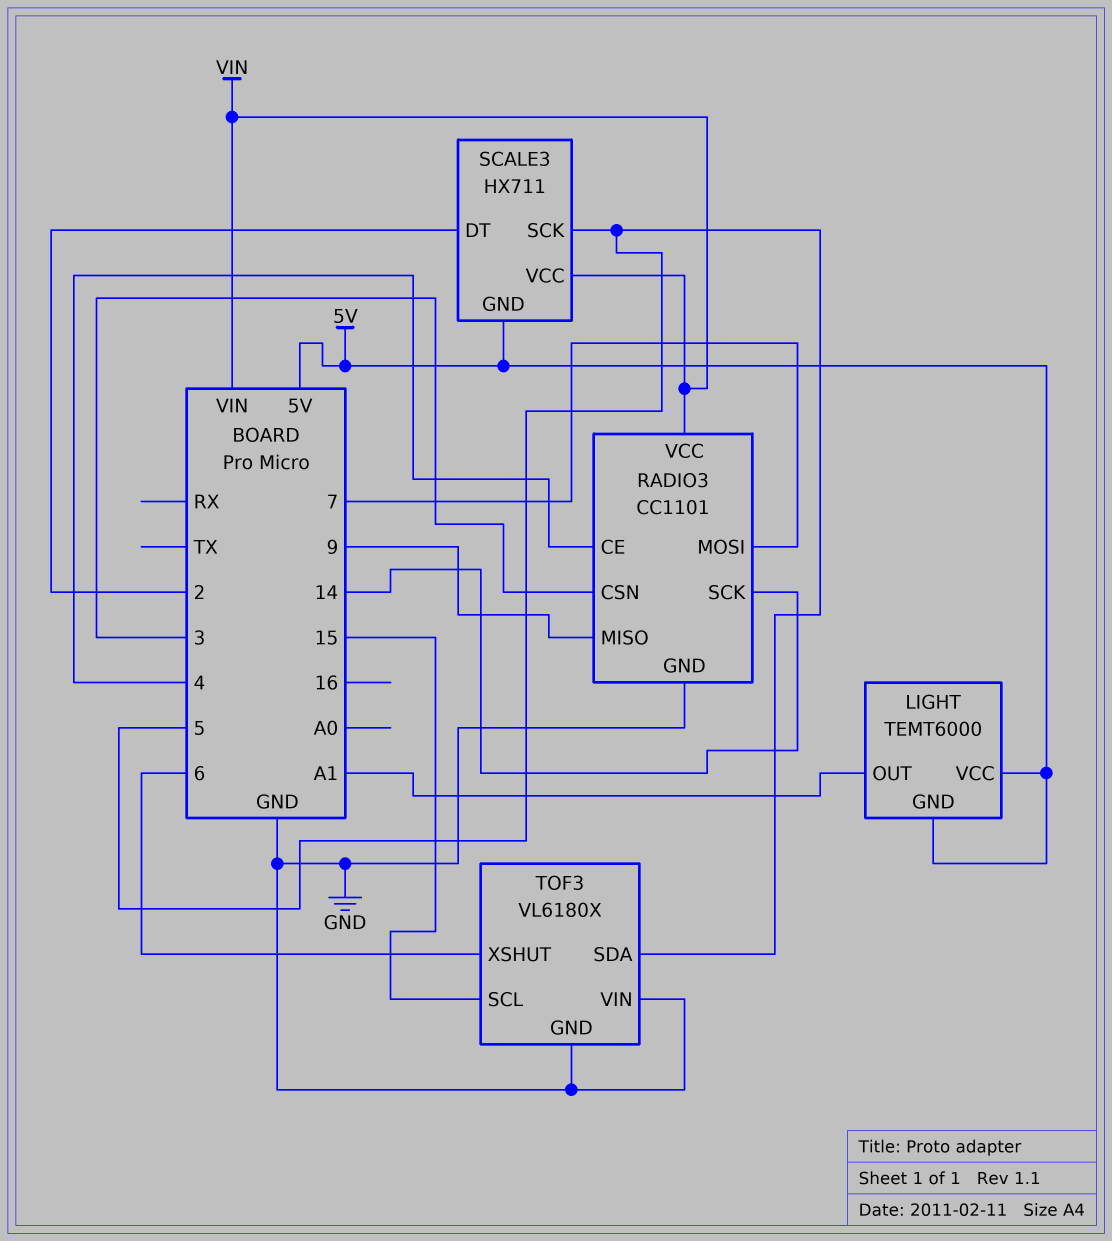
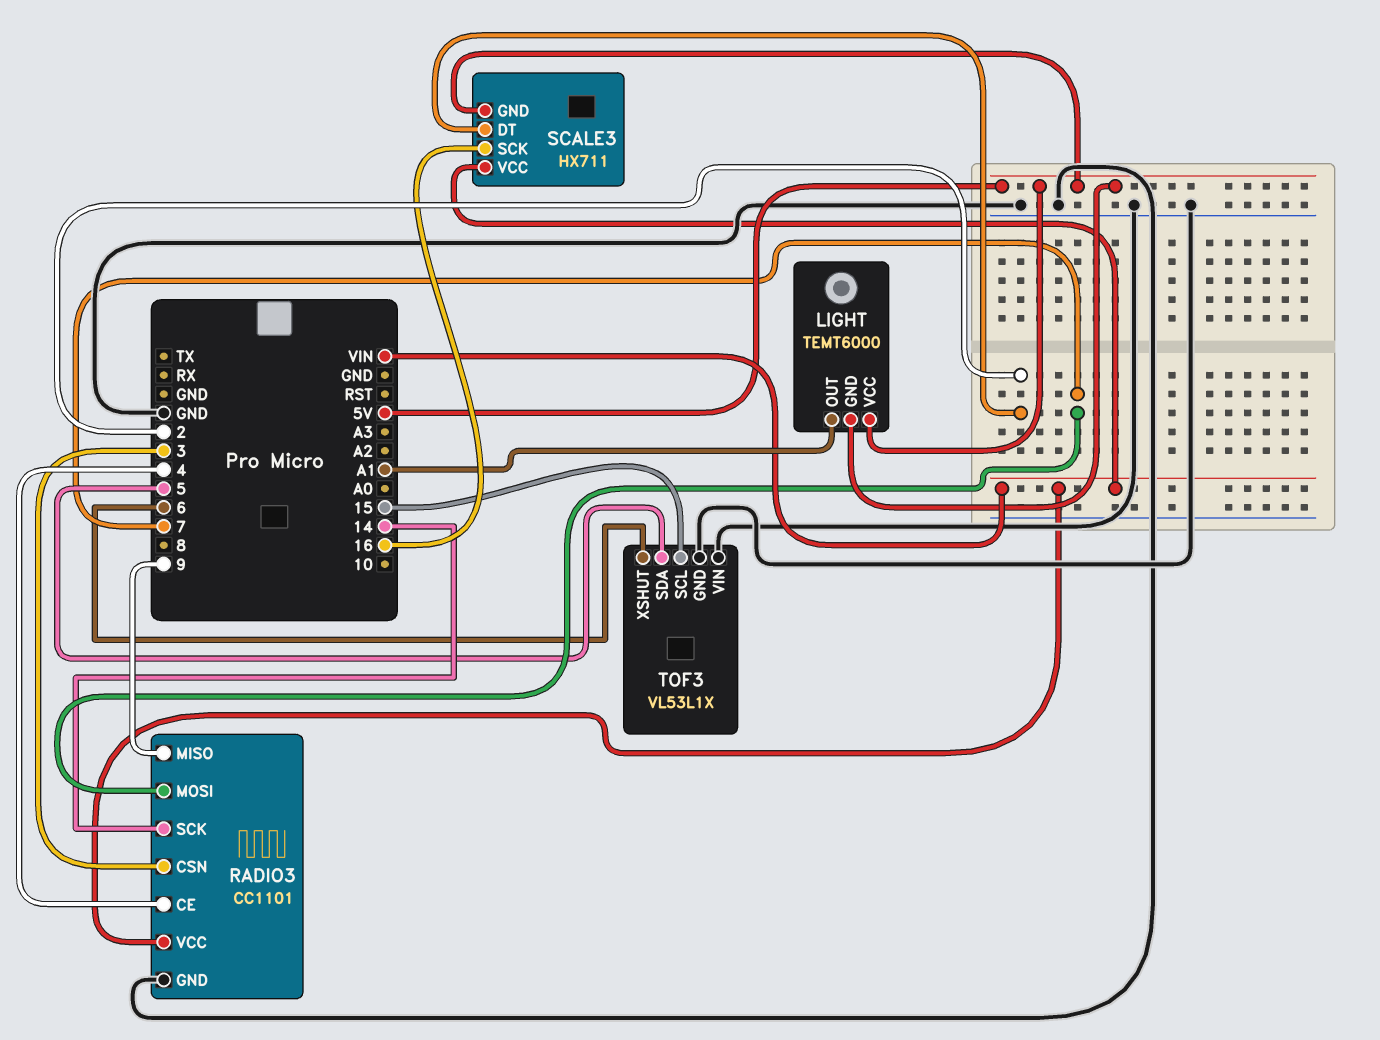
SCALE3 pin SCK: 5 -> 16
TOF3: VL6180X -> VL53L1X

